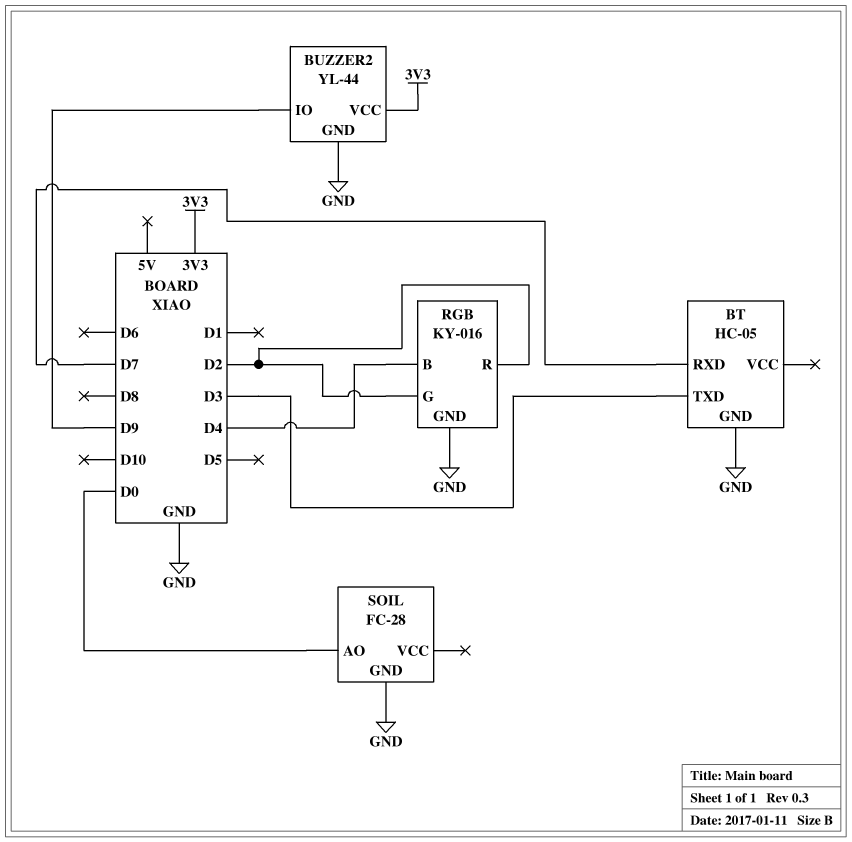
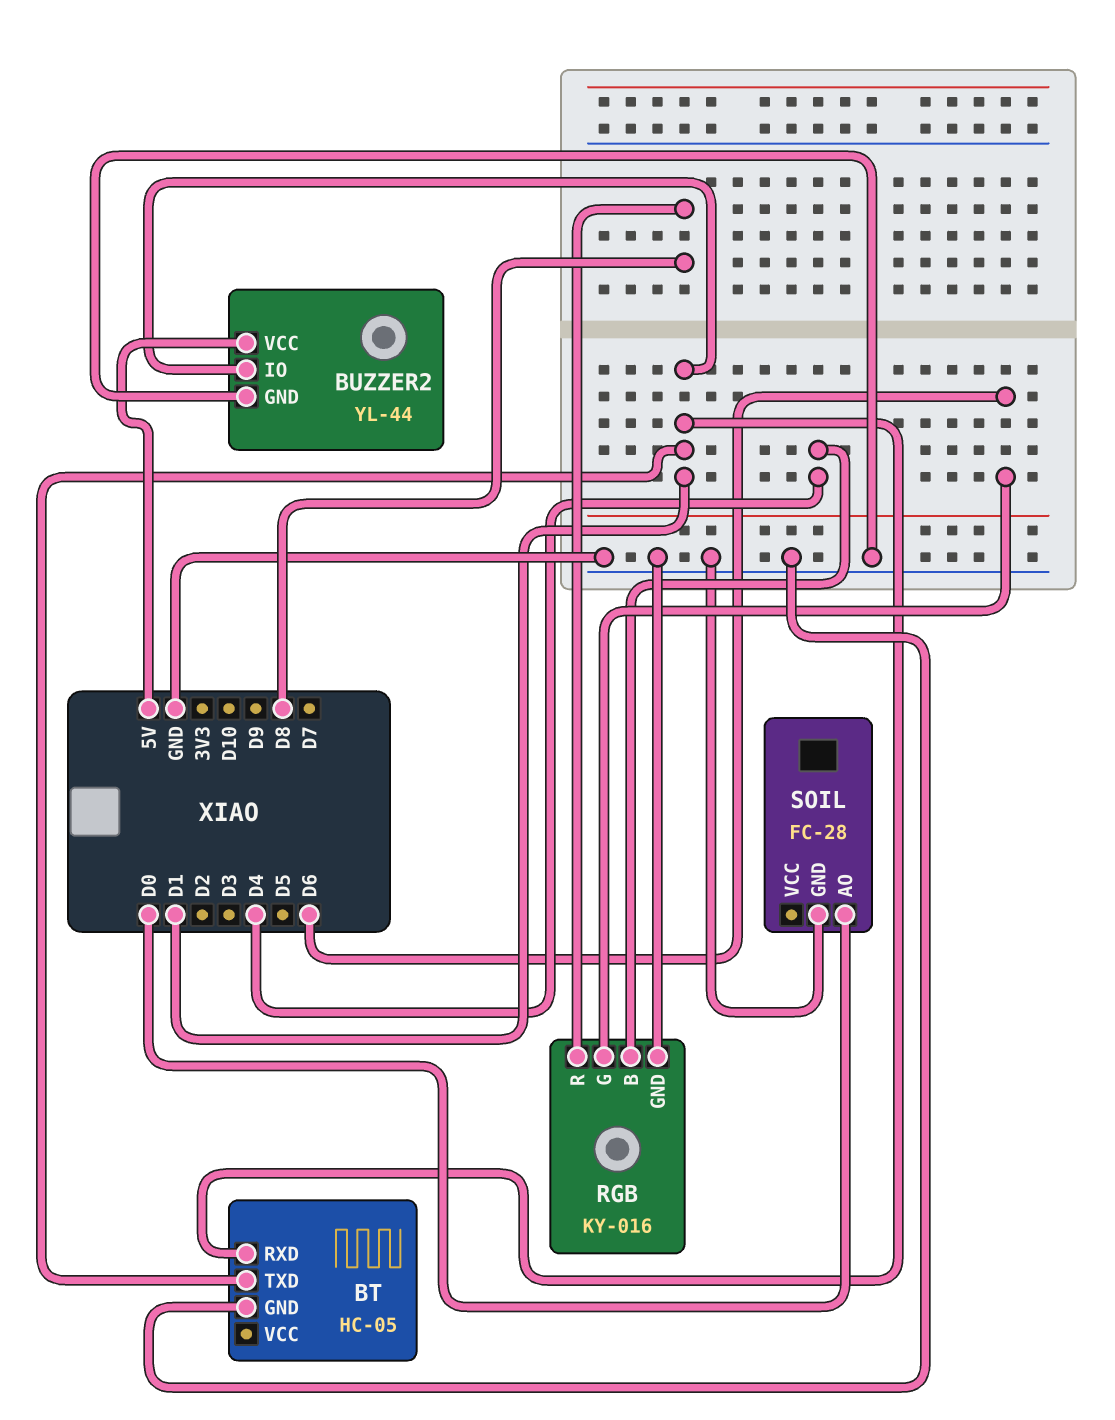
BT pin RXD: D7 -> D1
BT pin TXD: D3 -> D1
BUZZER2 pin IO: D9 -> D1
BUZZER2 pin VCC: 3V3 -> 5V
RGB pin G: D2 -> D6
RGB pin R: D2 -> D8

